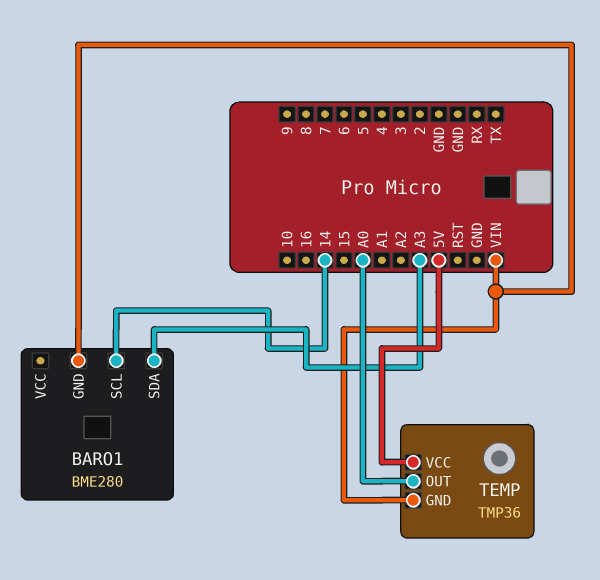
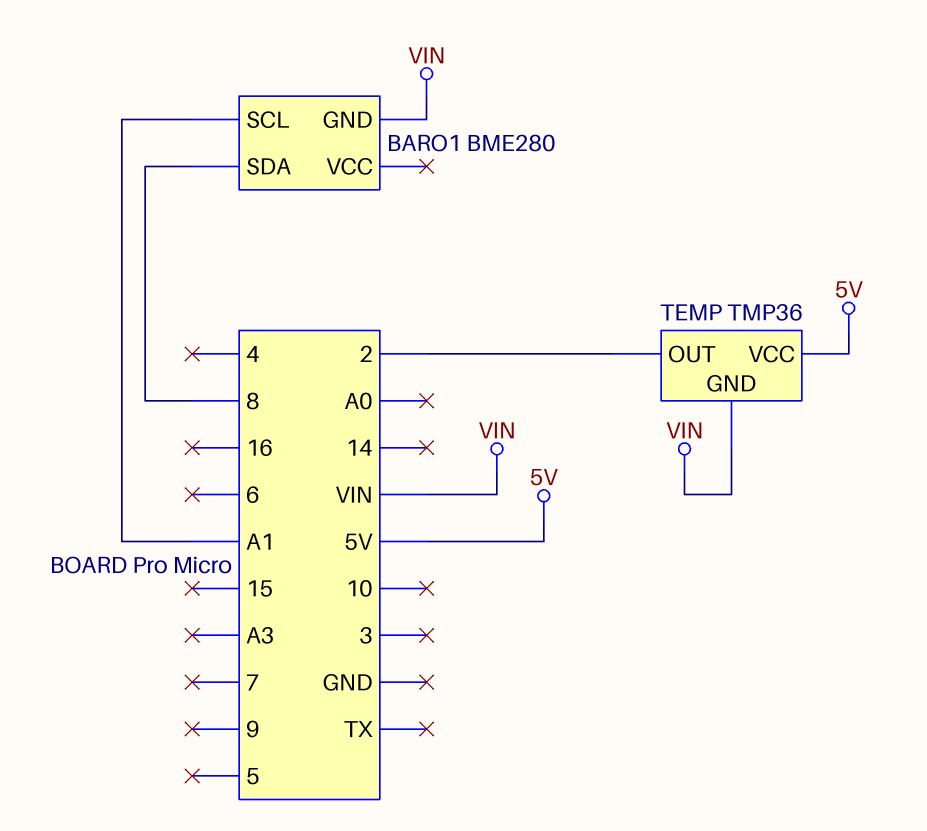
BARO1 pin SCL: 14 -> A1
BARO1 pin SDA: A3 -> 8
TEMP pin OUT: A0 -> 2

